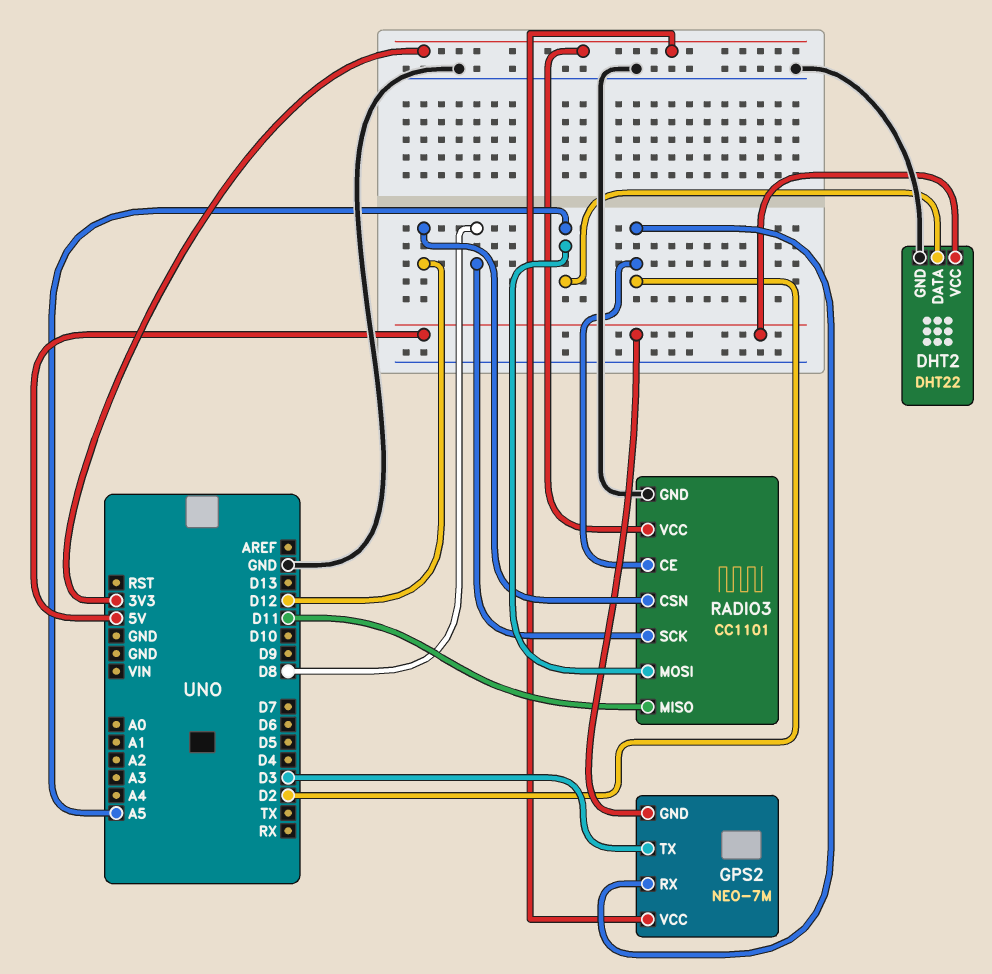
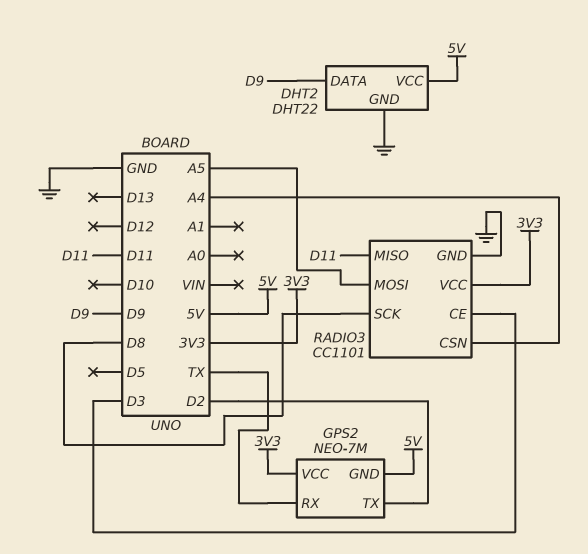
DHT2 pin DATA: A5 -> D9
GPS2 pin RX: D2 -> TX
GPS2 pin TX: D3 -> D2
RADIO3 pin CE: D2 -> D3
RADIO3 pin CSN: D12 -> A4

